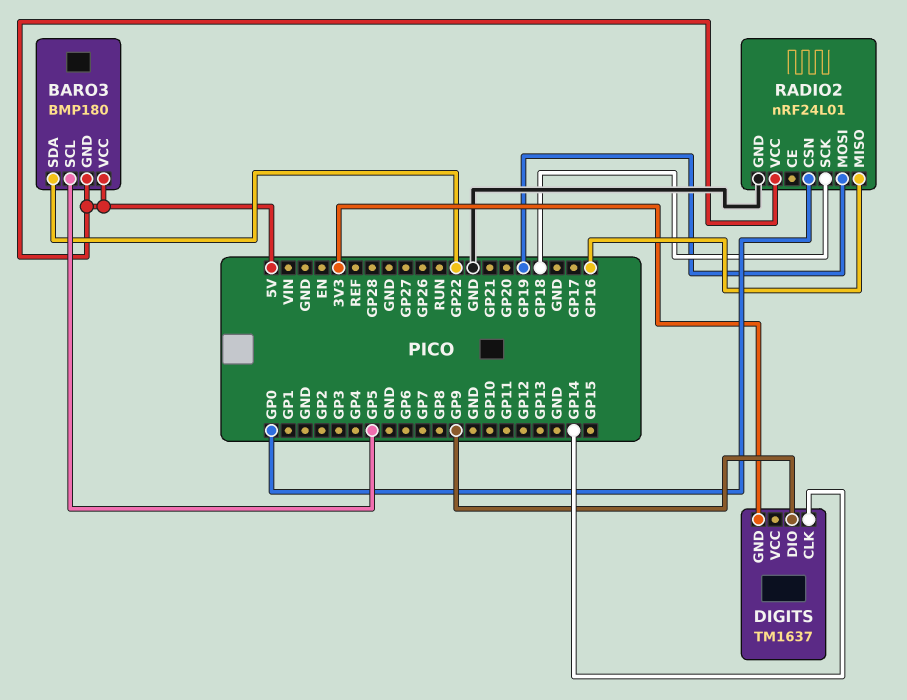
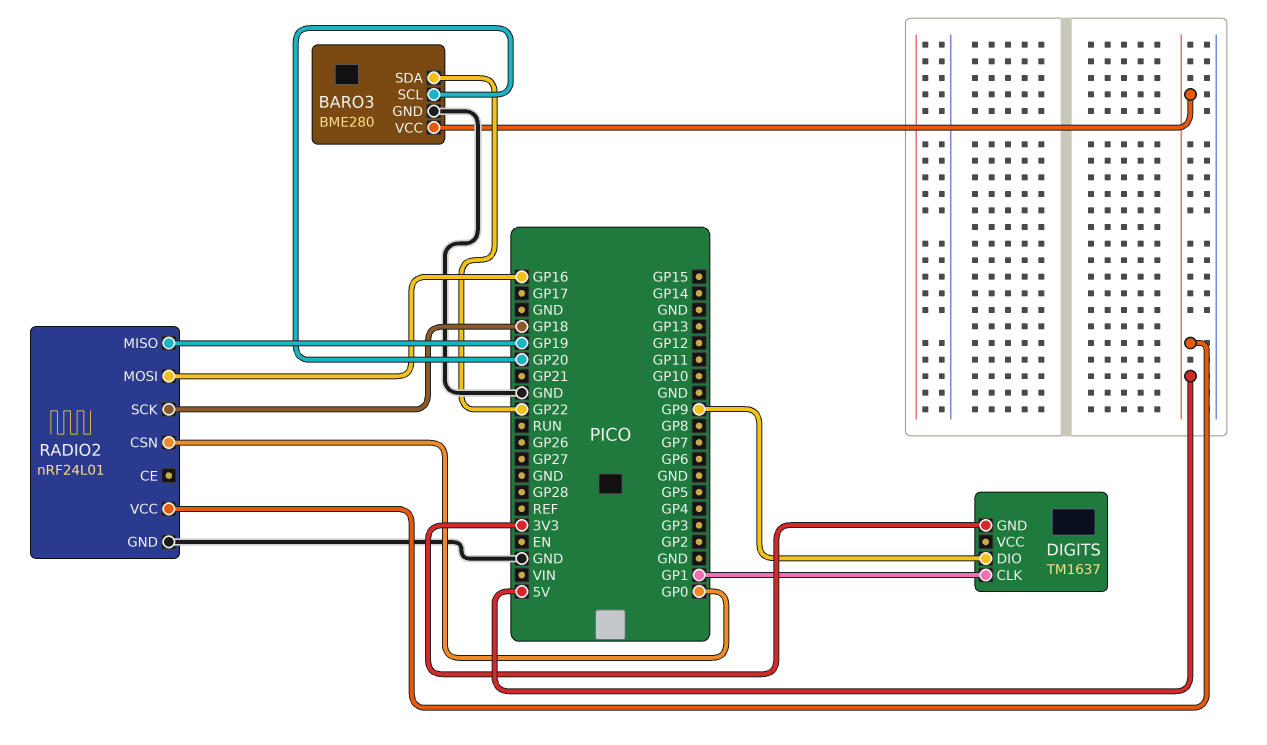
BARO3: BMP180 -> BME280
BARO3 pin GND: 5V -> GND
BARO3 pin SCL: GP5 -> GP20
DIGITS pin CLK: GP14 -> GP1
RADIO2 pin MISO: GP16 -> GP19
RADIO2 pin MOSI: GP19 -> GP16

